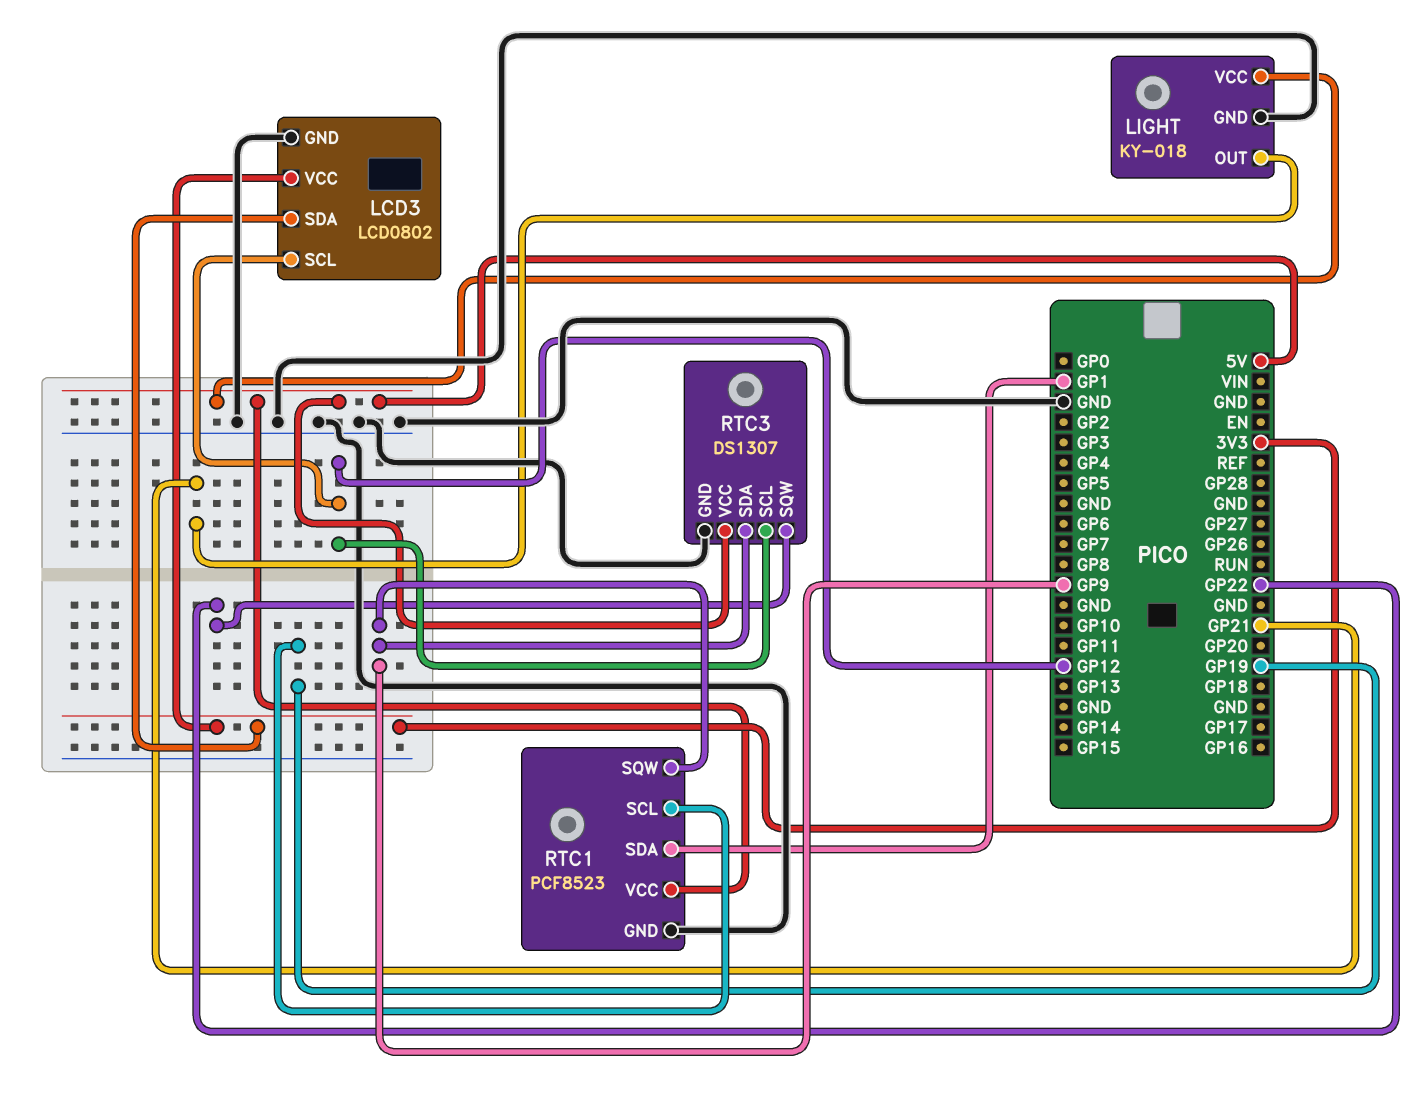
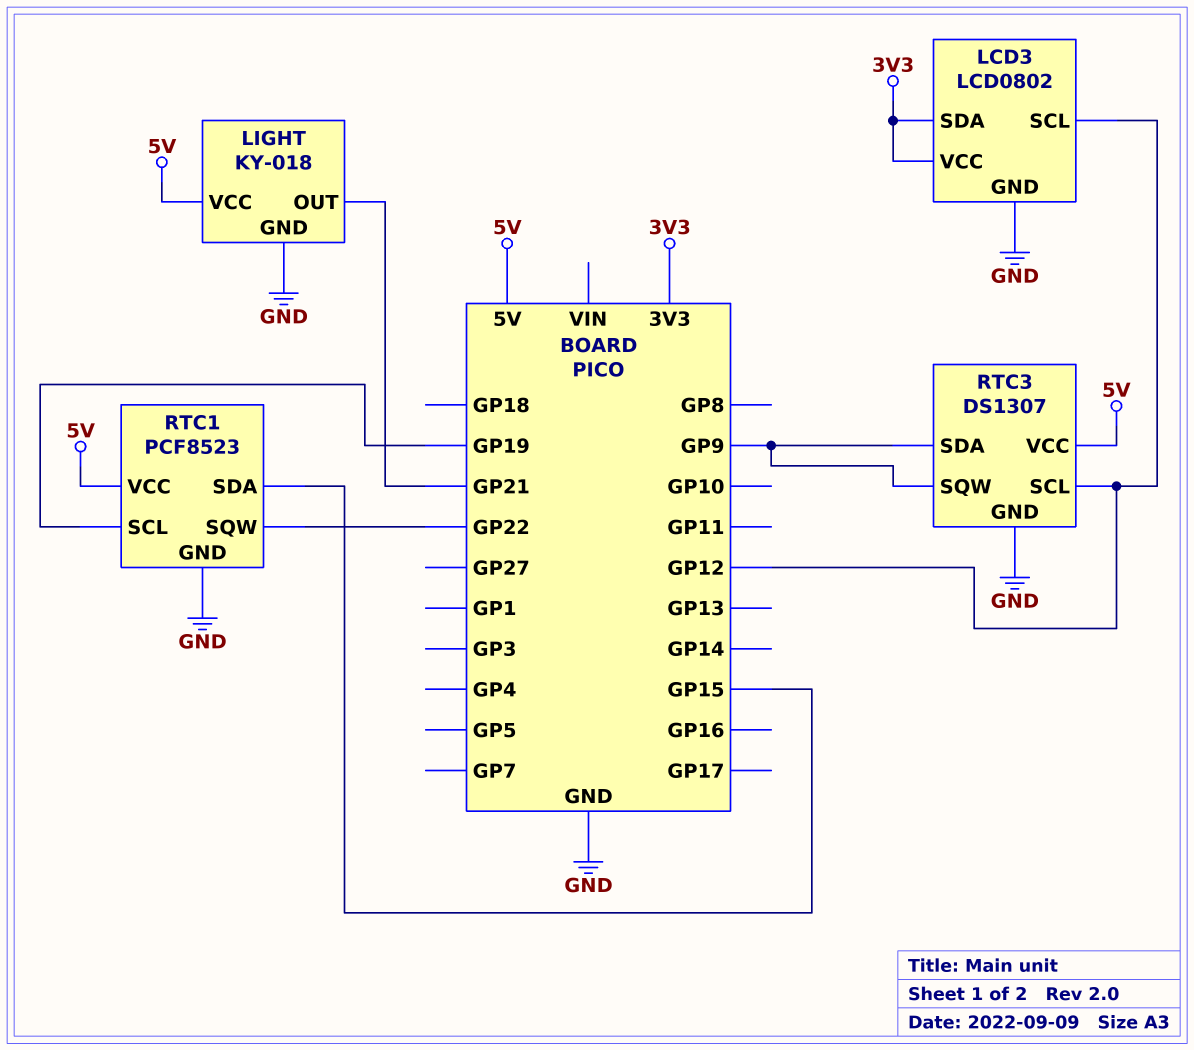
RTC1 pin SDA: GP1 -> GP15
RTC1 pin SQW: GP9 -> GP22
RTC3 pin SQW: GP22 -> GP9

